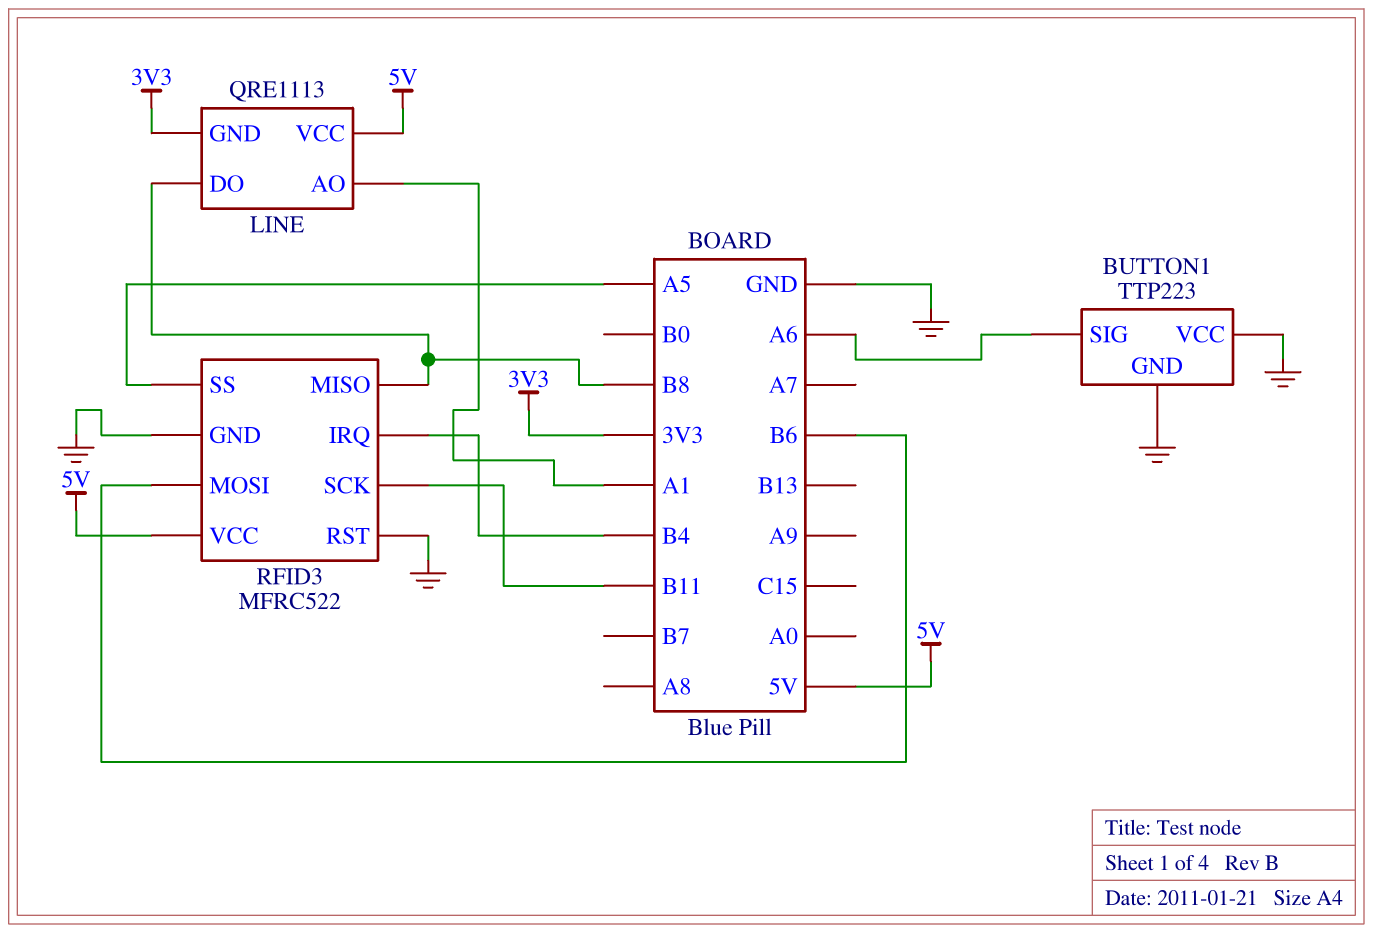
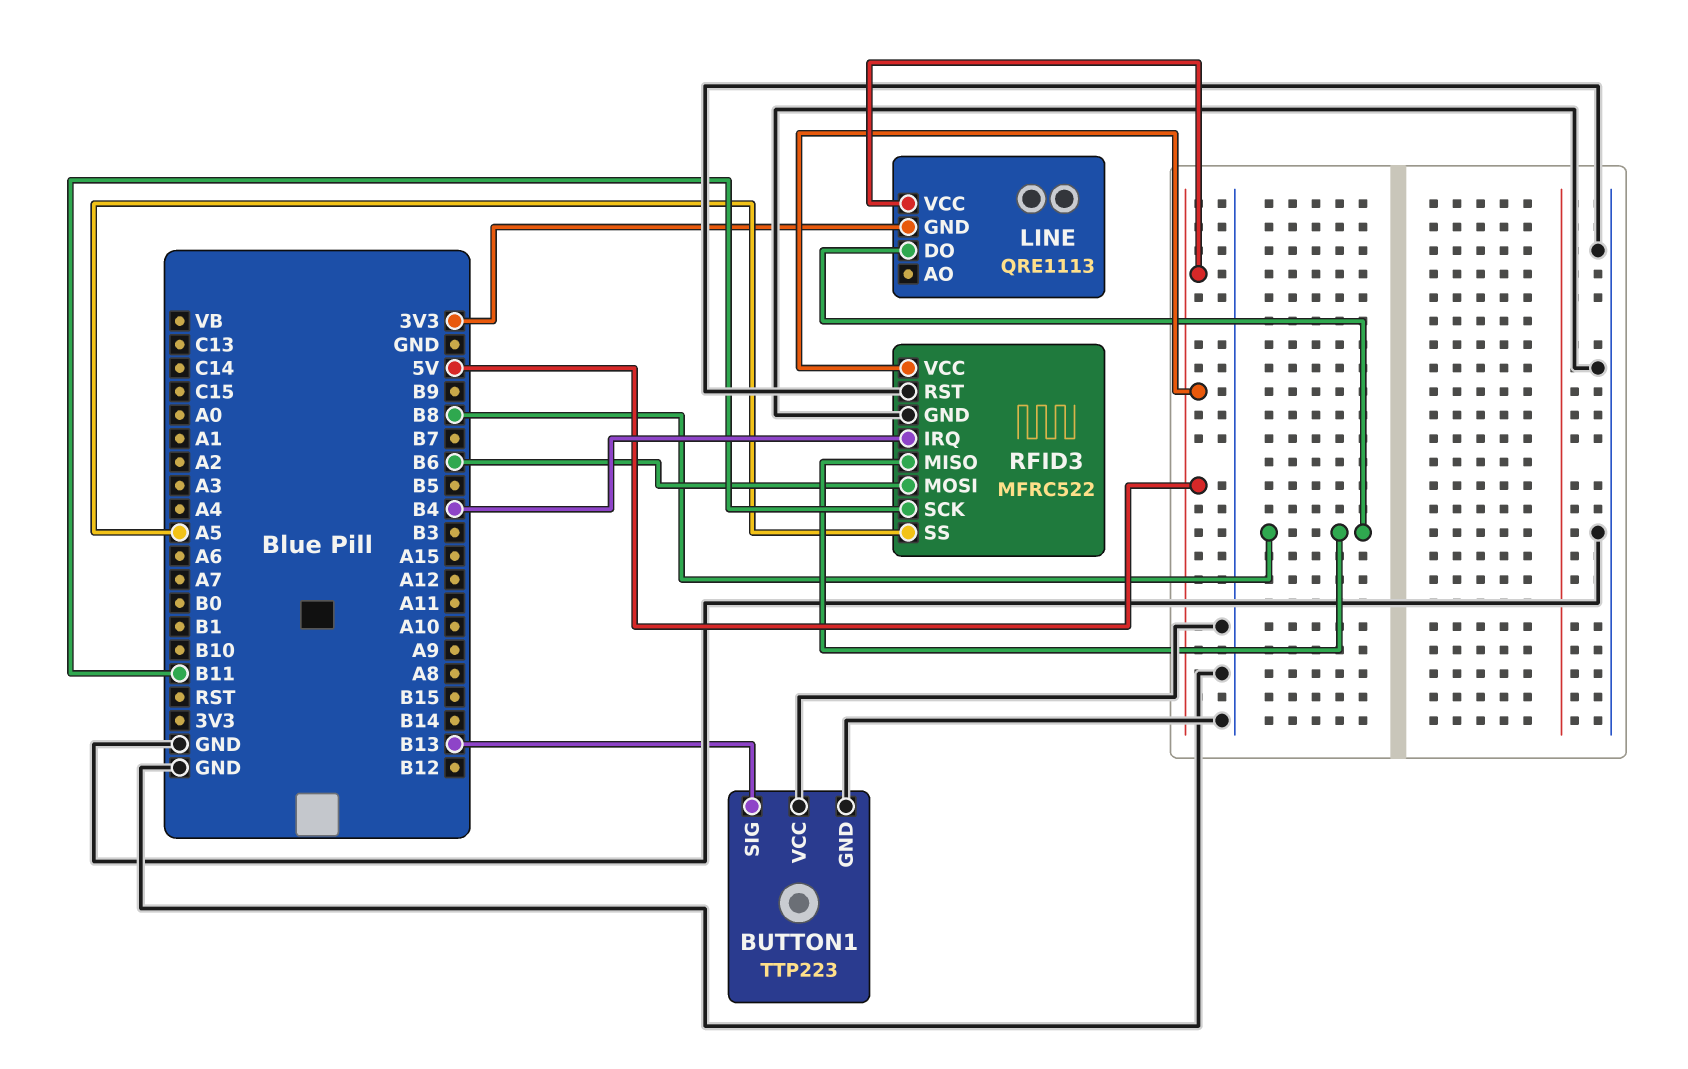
BUTTON1 pin SIG: A6 -> B13
LINE pin AO: A1 -> none

